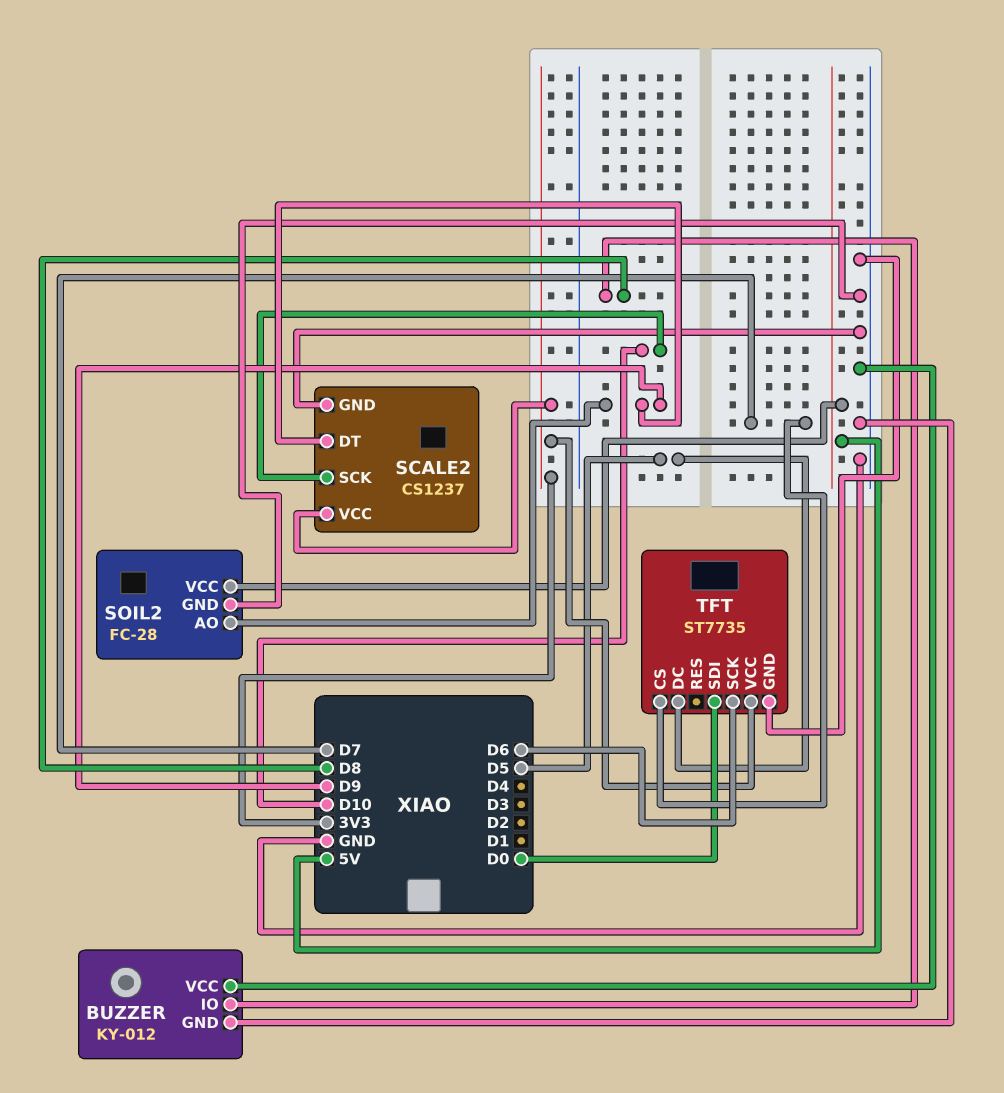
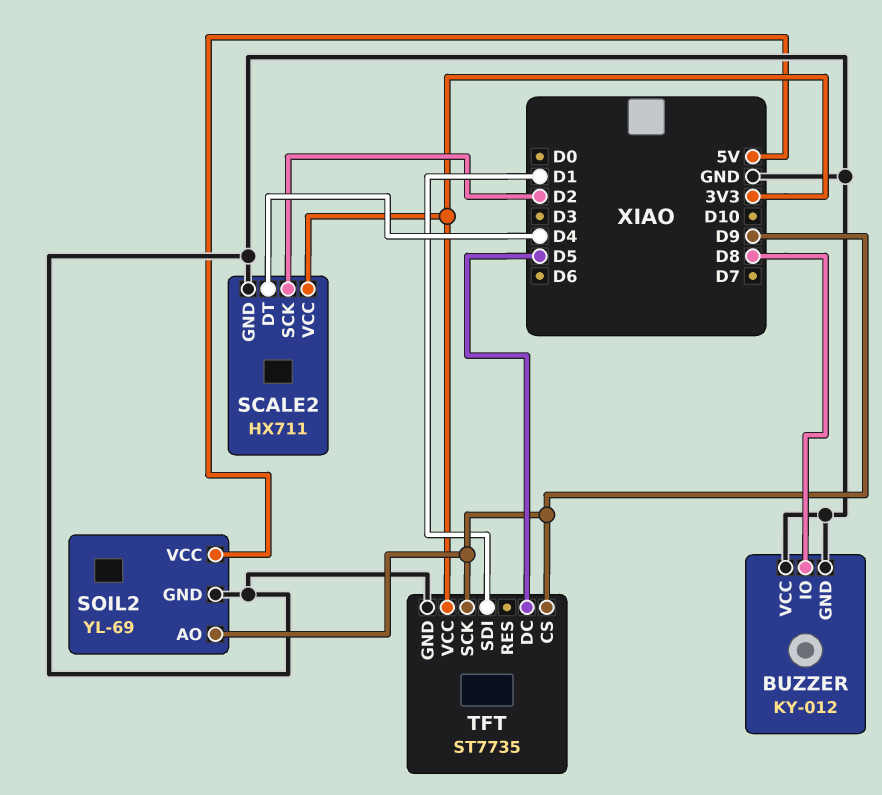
SCALE2: CS1237 -> HX711
SCALE2 pin DT: D9 -> D4
SCALE2 pin SCK: D10 -> D2
SOIL2: FC-28 -> YL-69
TFT pin CS: D7 -> D9
TFT pin SCK: D6 -> D9
TFT pin SDI: D0 -> D1

